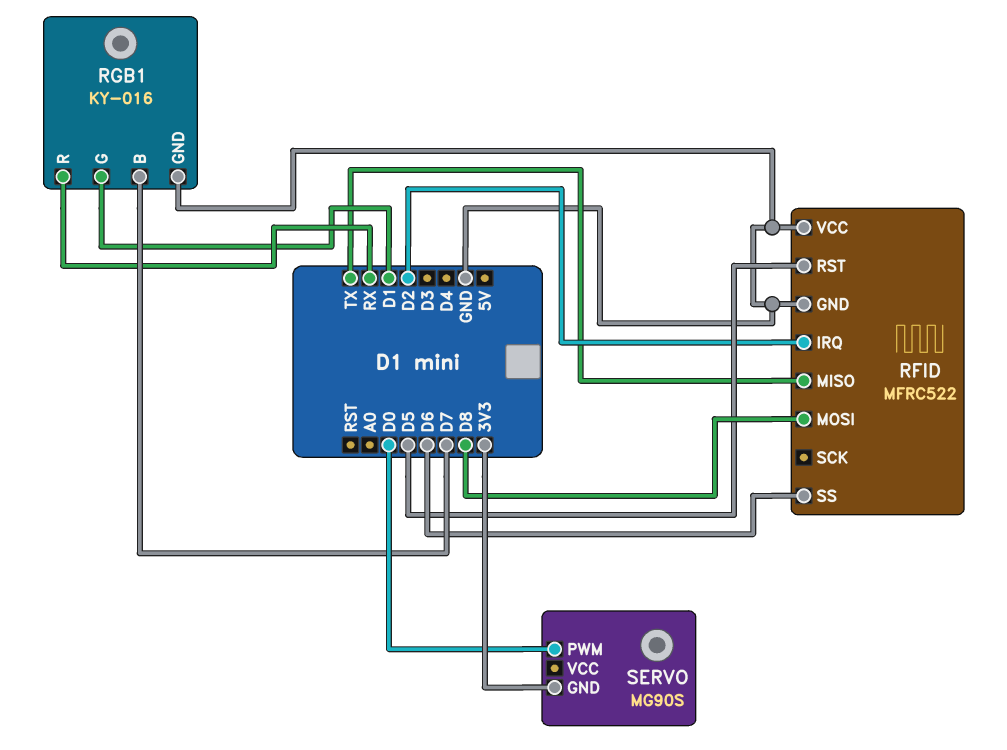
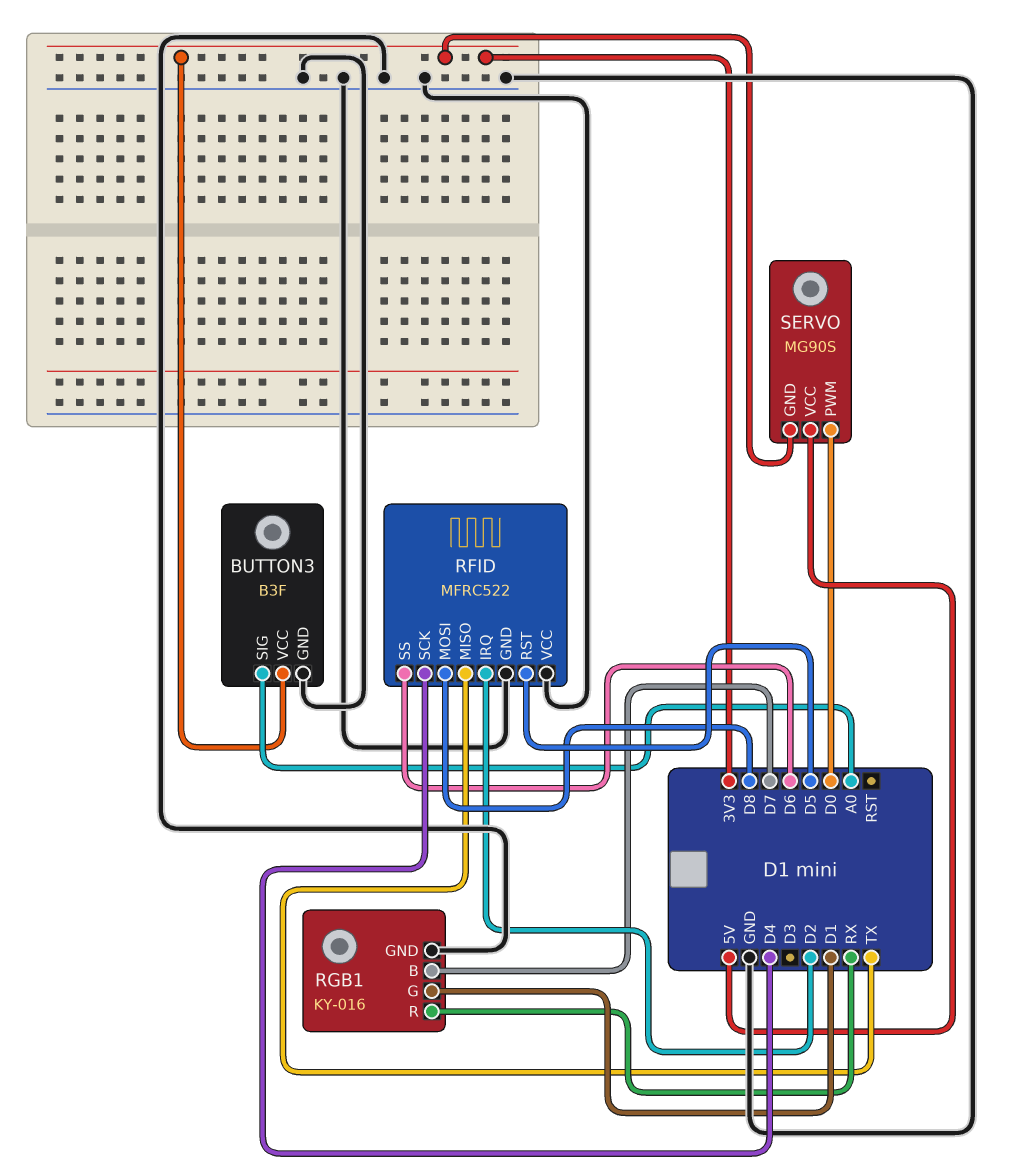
BUTTON3: none -> B3F
BUTTON3 pin GND: none -> GND
BUTTON3 pin SIG: none -> A0
BUTTON3 pin VCC: none -> 3V3
RFID pin SCK: none -> D4
SERVO pin VCC: none -> 5V

